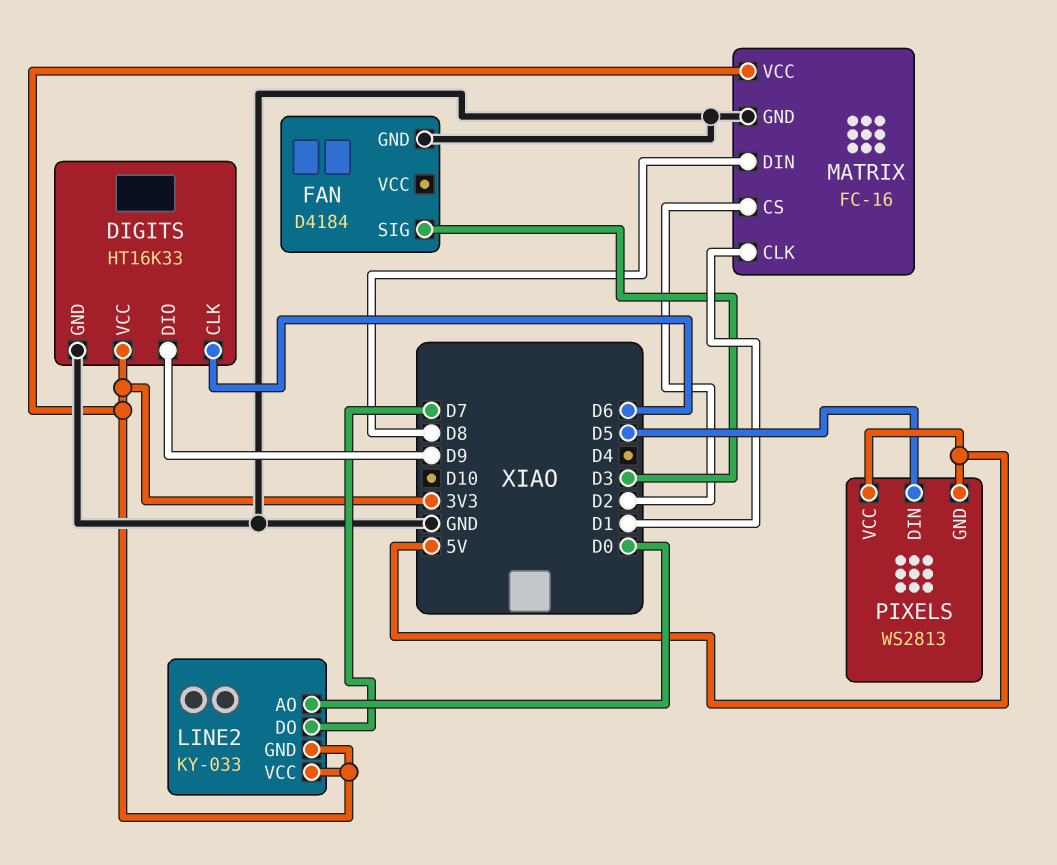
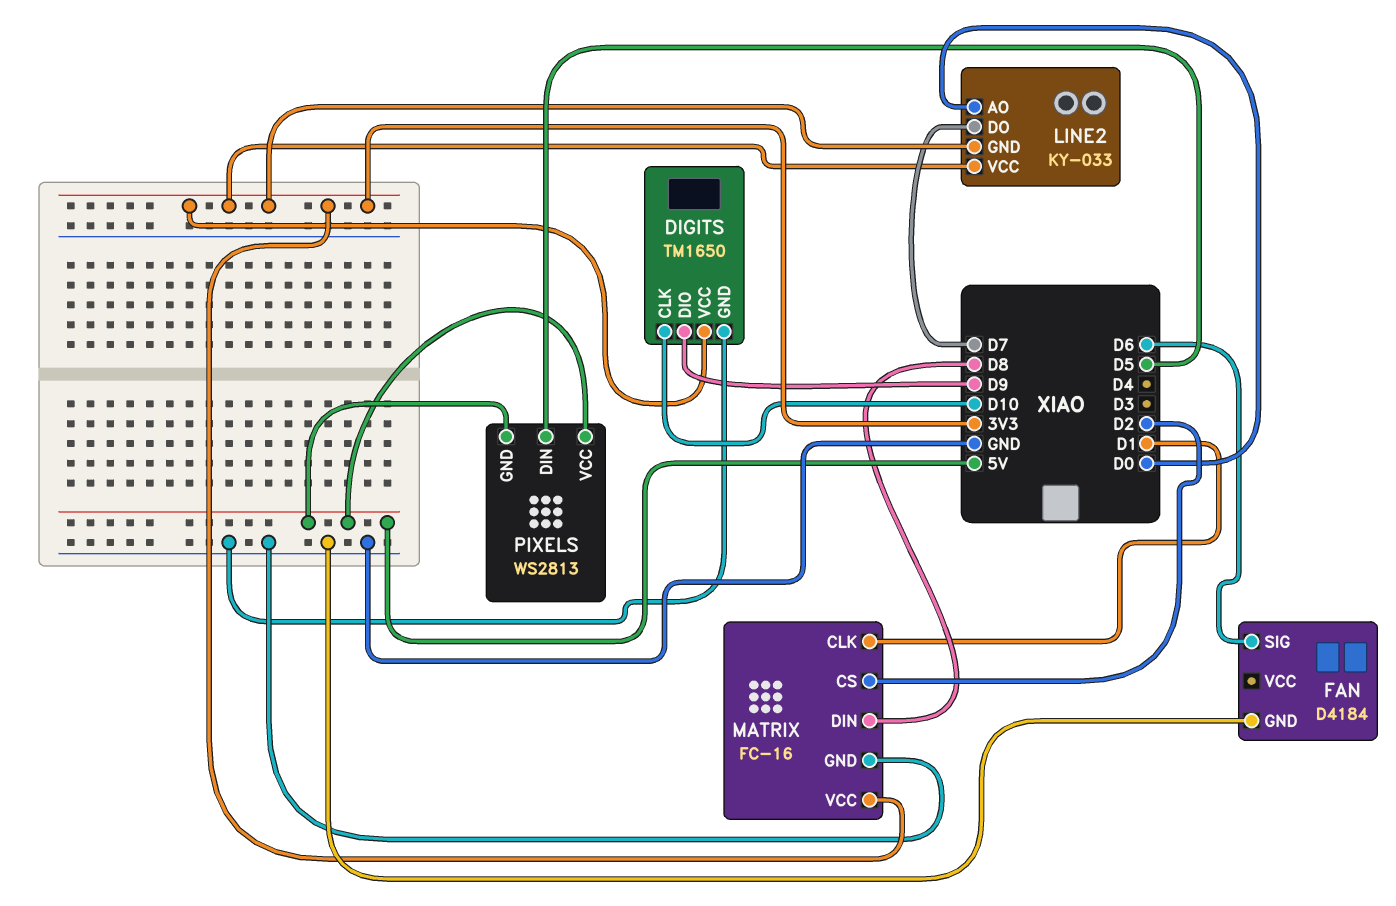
DIGITS: HT16K33 -> TM1650
DIGITS pin CLK: D6 -> D10
FAN pin SIG: D3 -> D6

